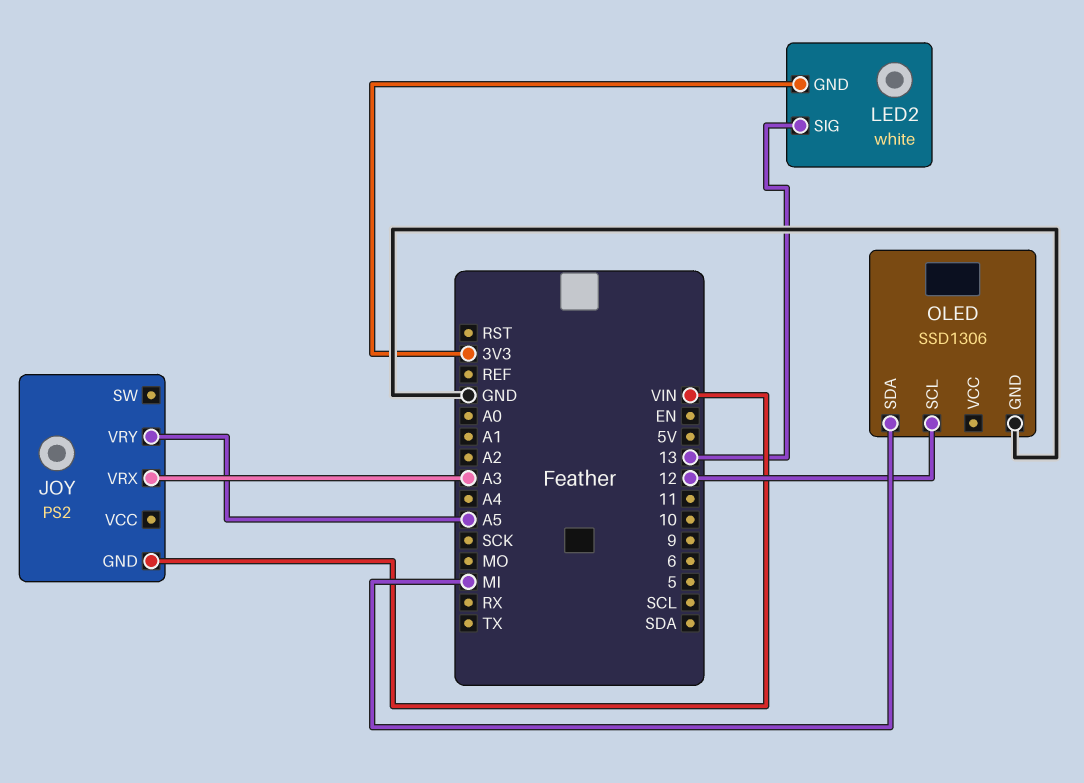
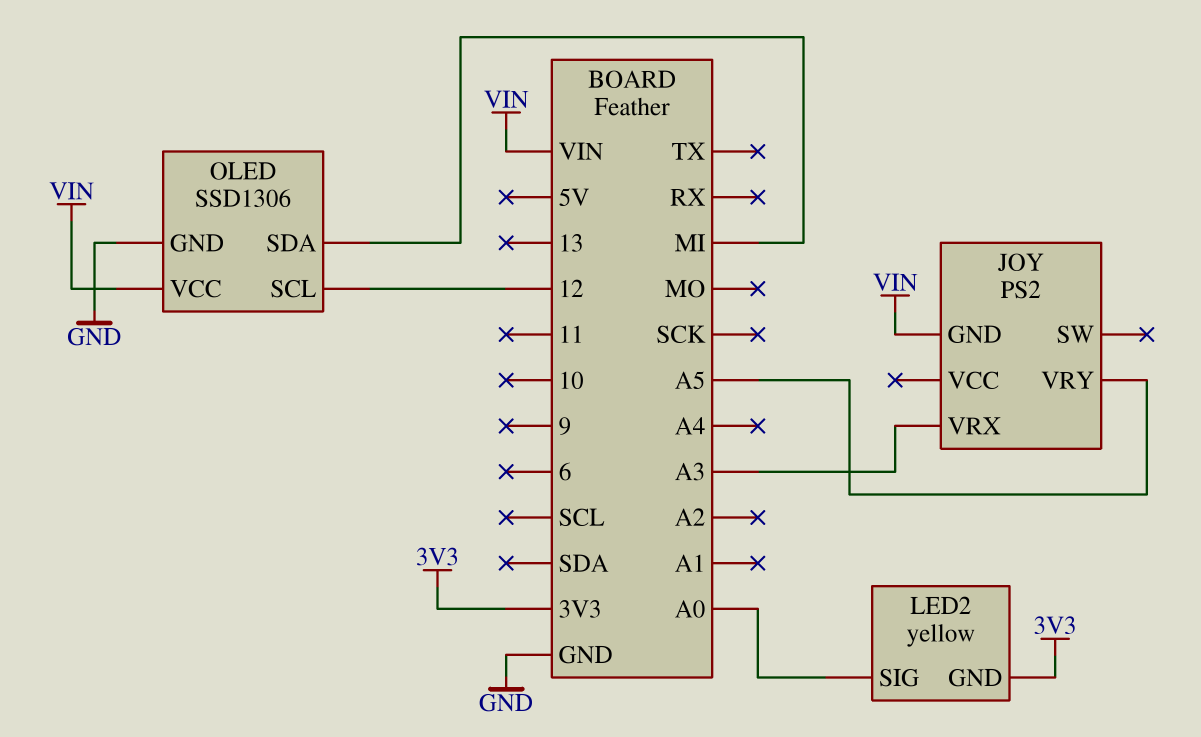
LED2: white -> yellow
LED2 pin SIG: 13 -> A0
OLED pin VCC: none -> VIN

